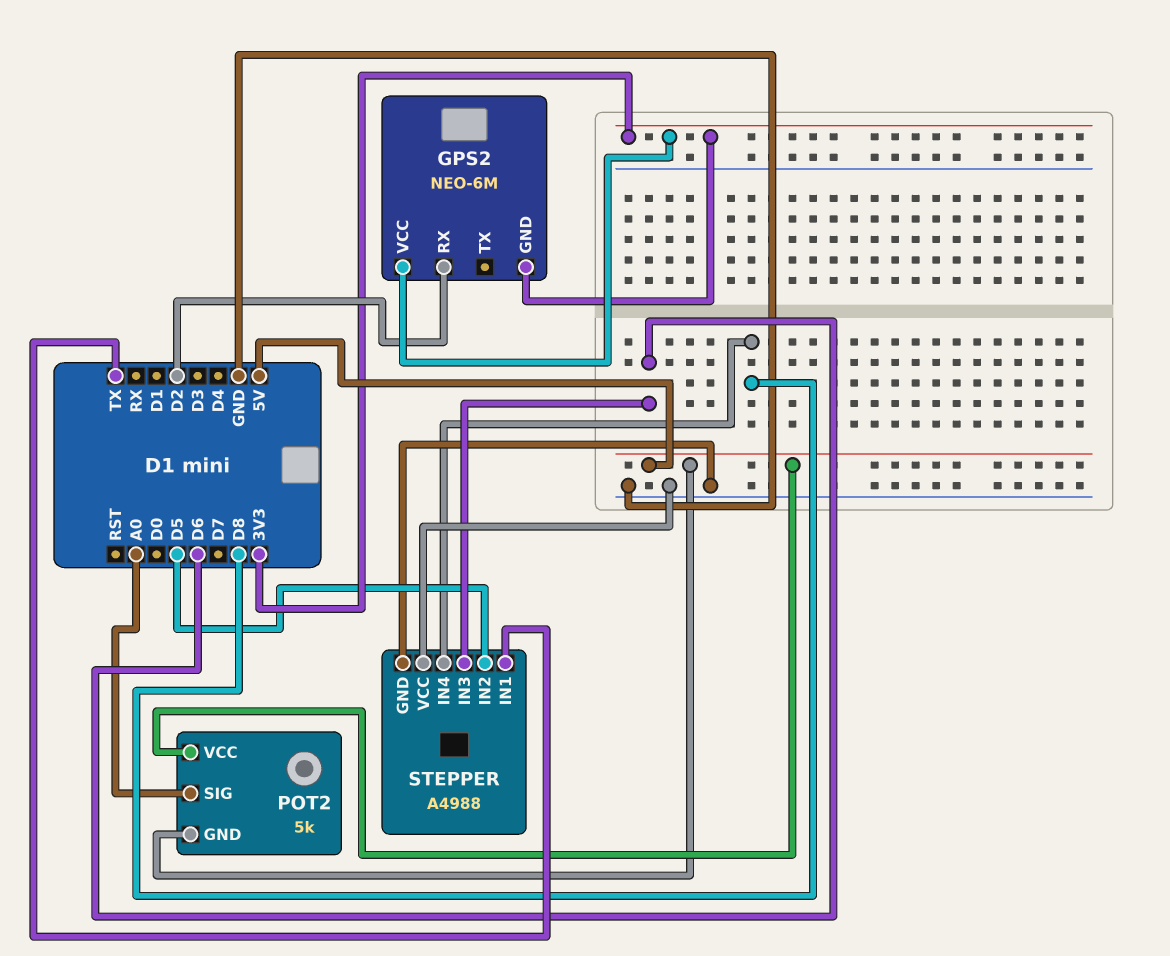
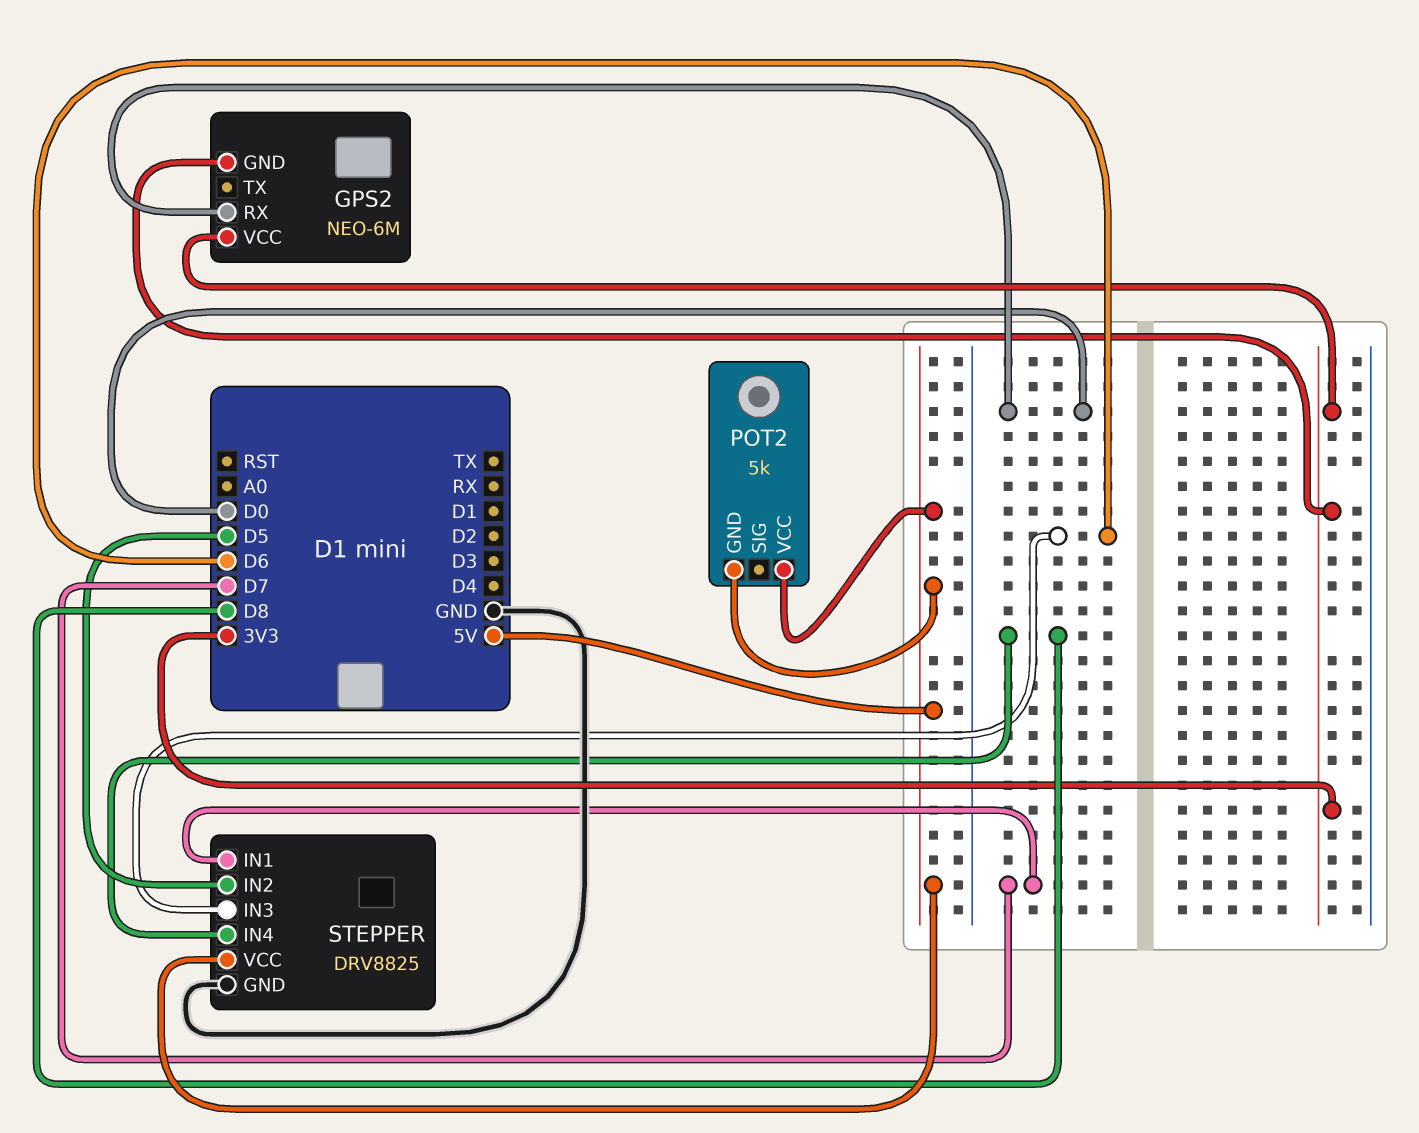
GPS2 pin RX: D2 -> D0
POT2 pin SIG: A0 -> none
STEPPER: A4988 -> DRV8825
STEPPER pin IN1: TX -> D7
STEPPER pin VCC: GND -> 5V

